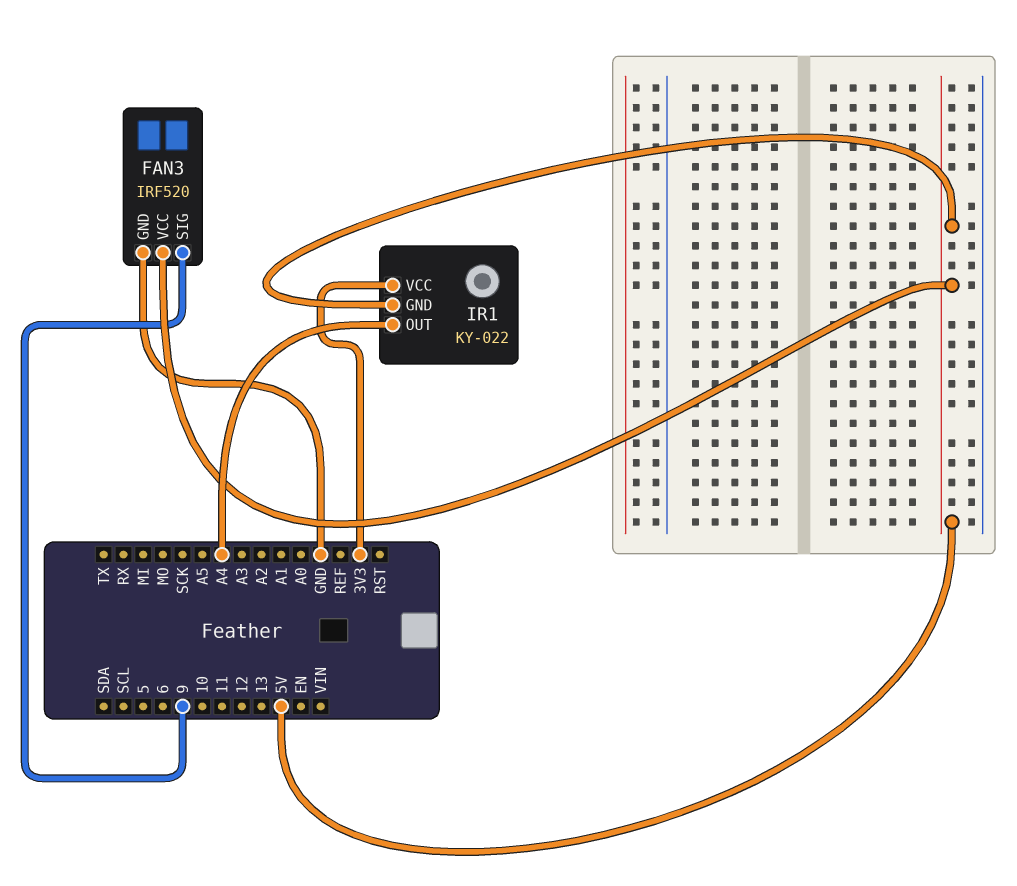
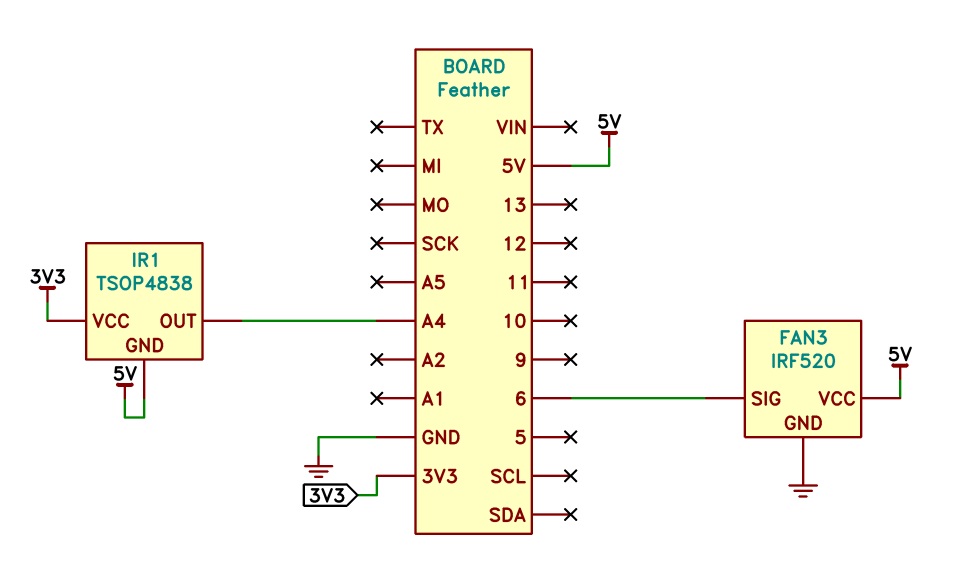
FAN3 pin SIG: 9 -> 6
IR1: KY-022 -> TSOP4838

